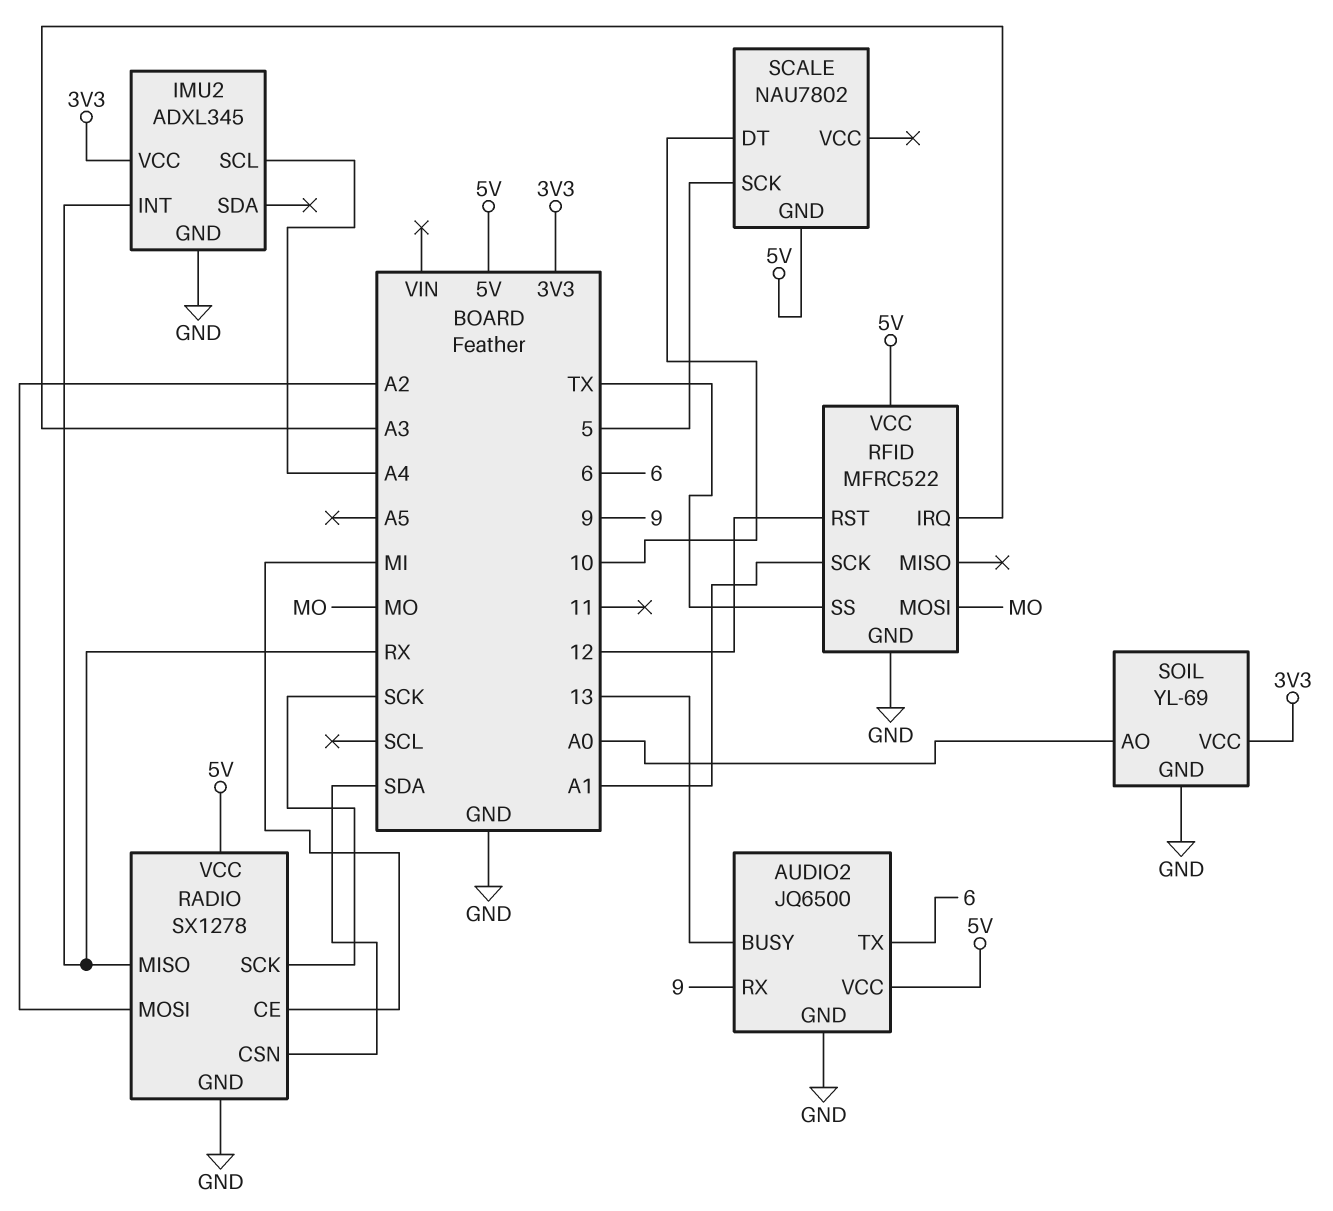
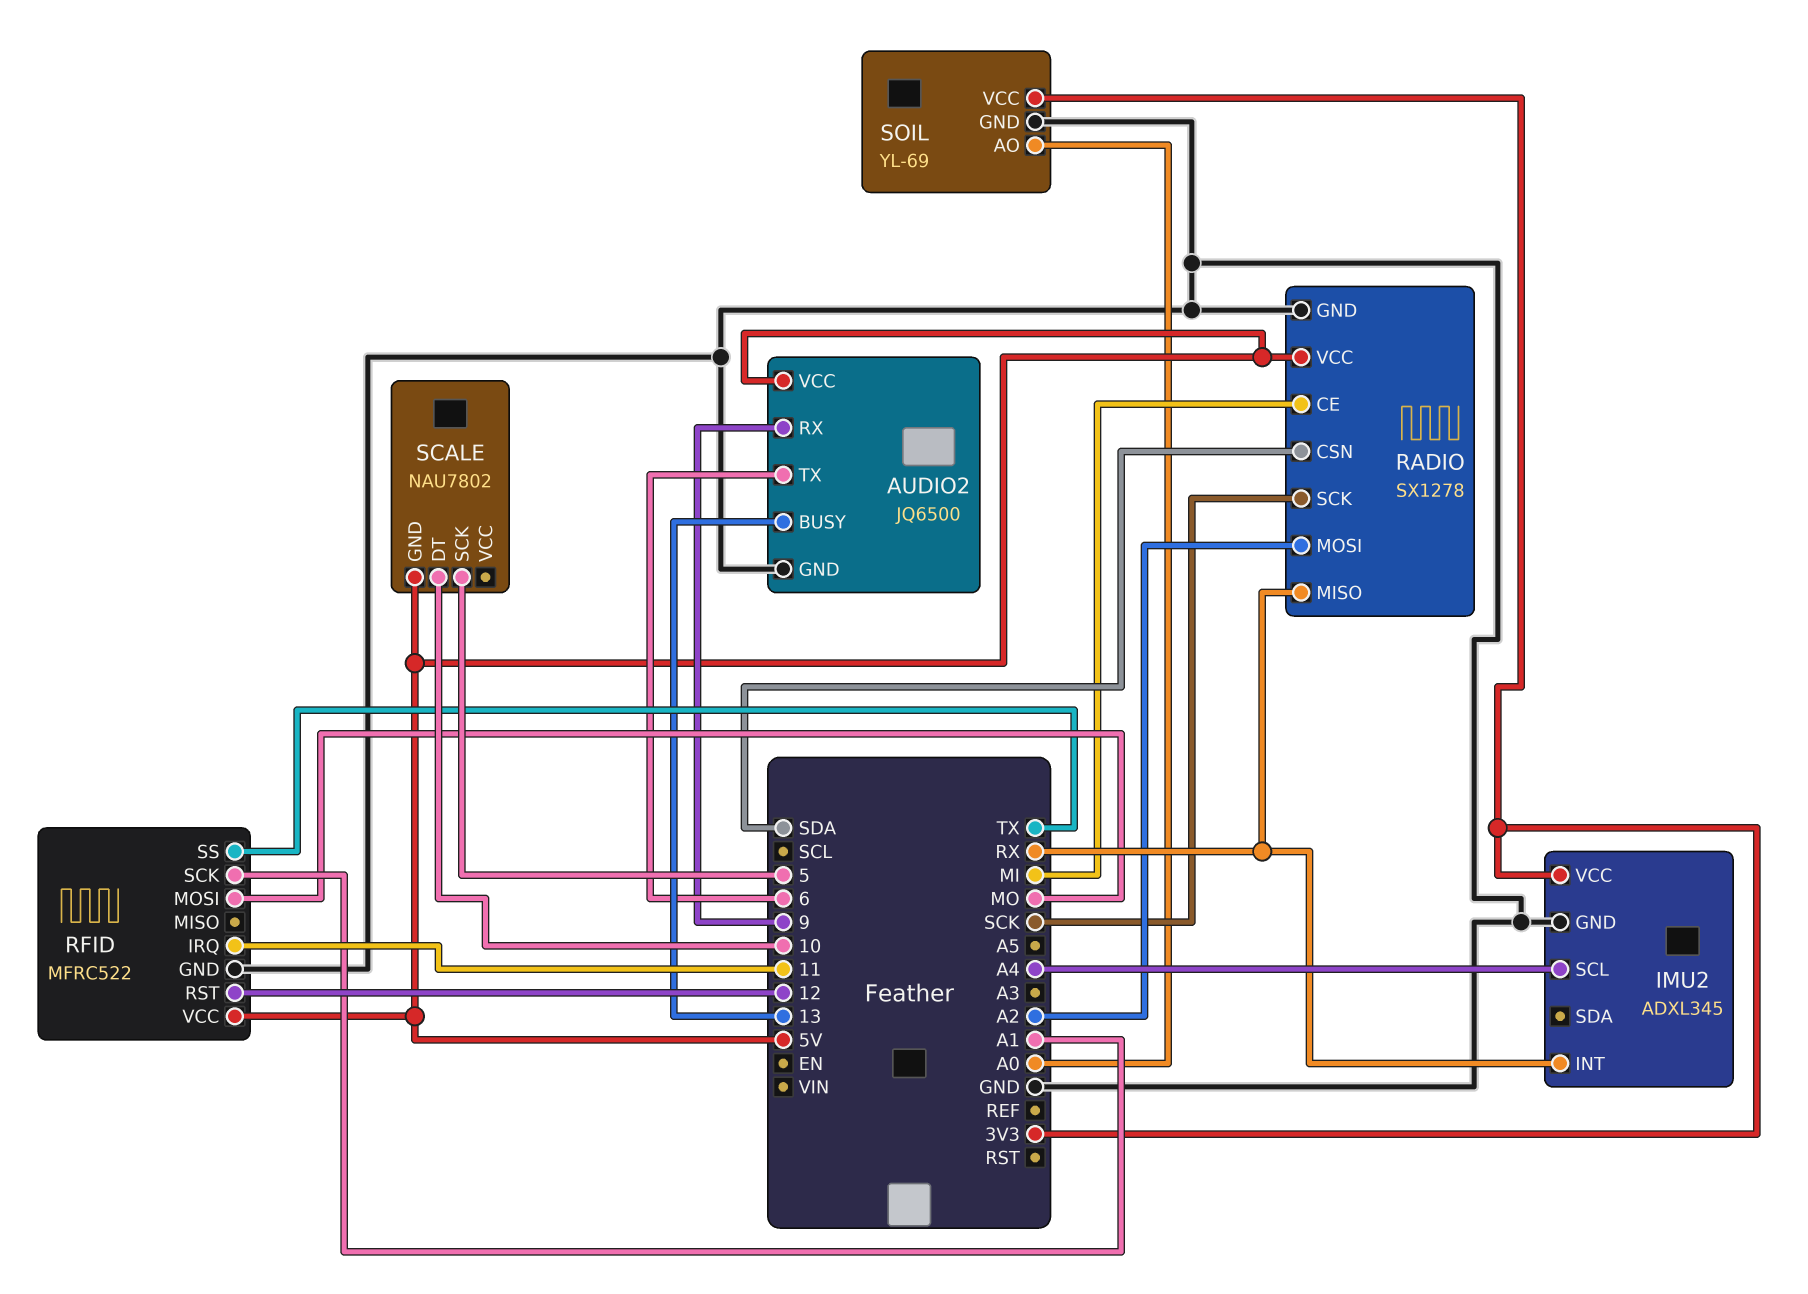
RFID pin IRQ: A3 -> 11

